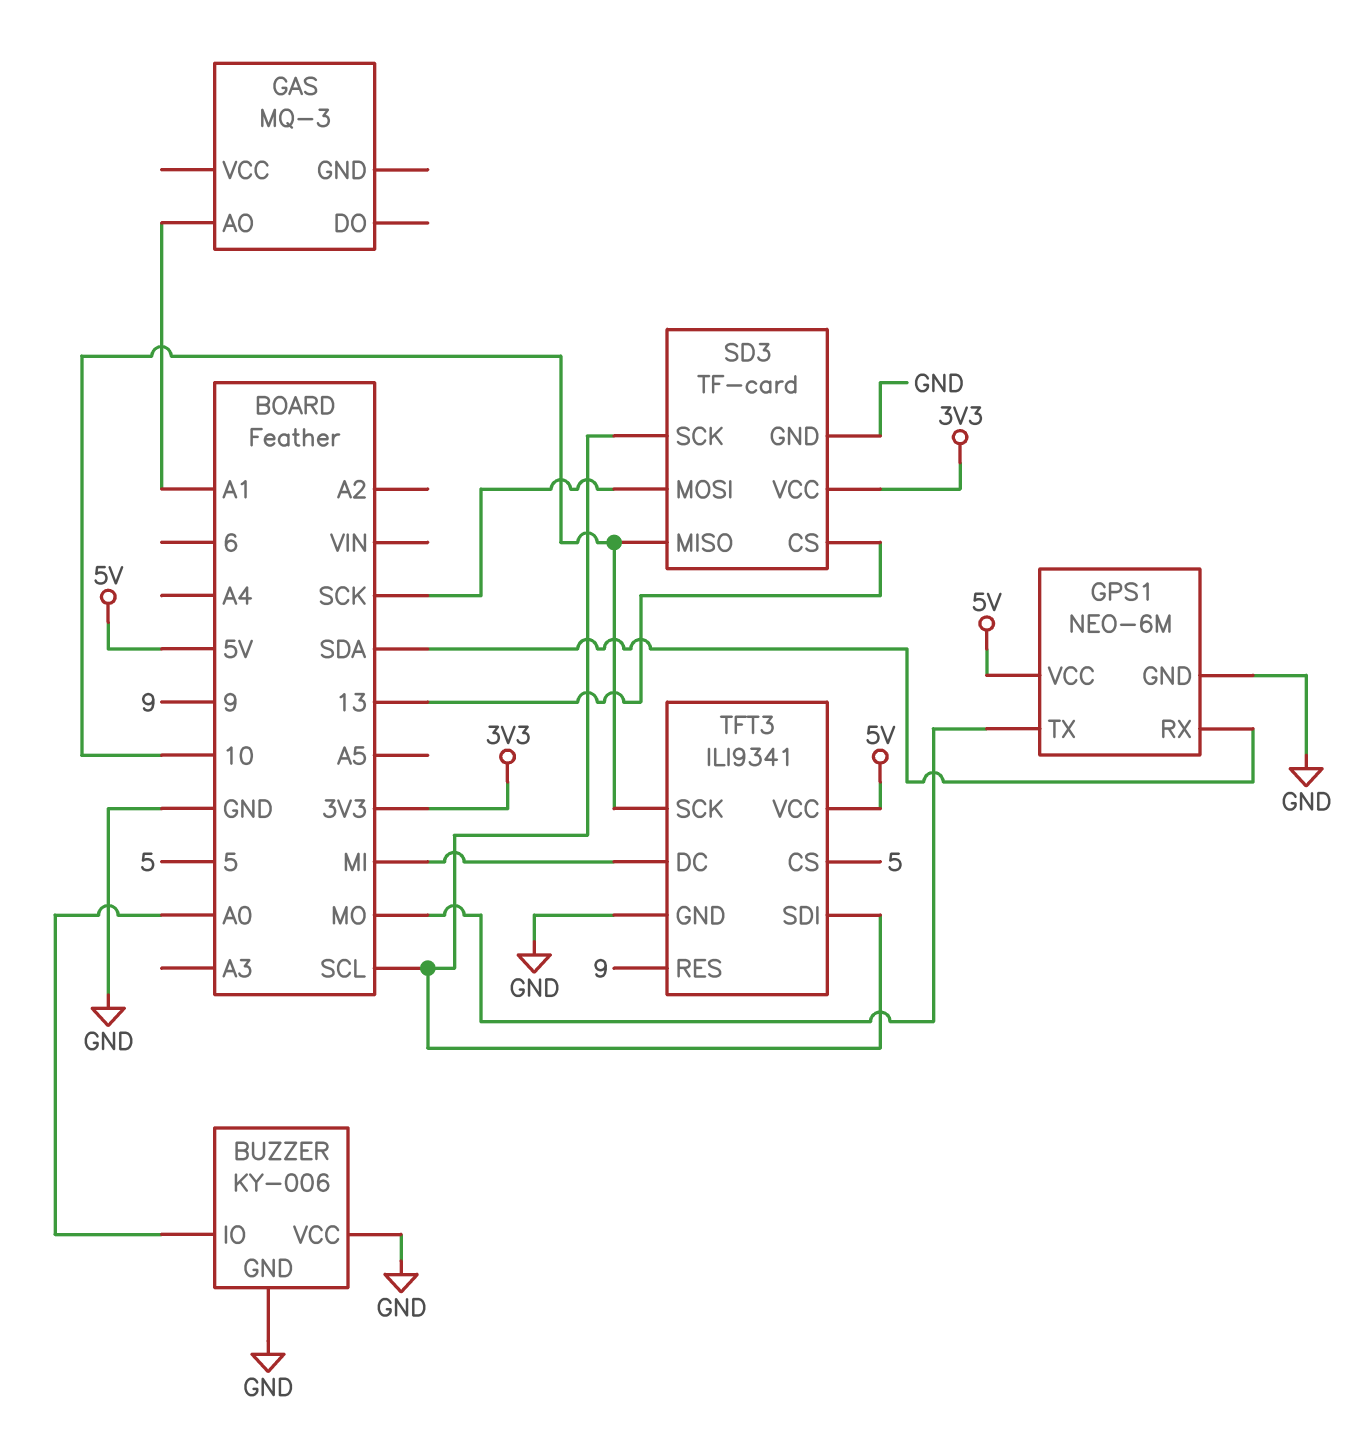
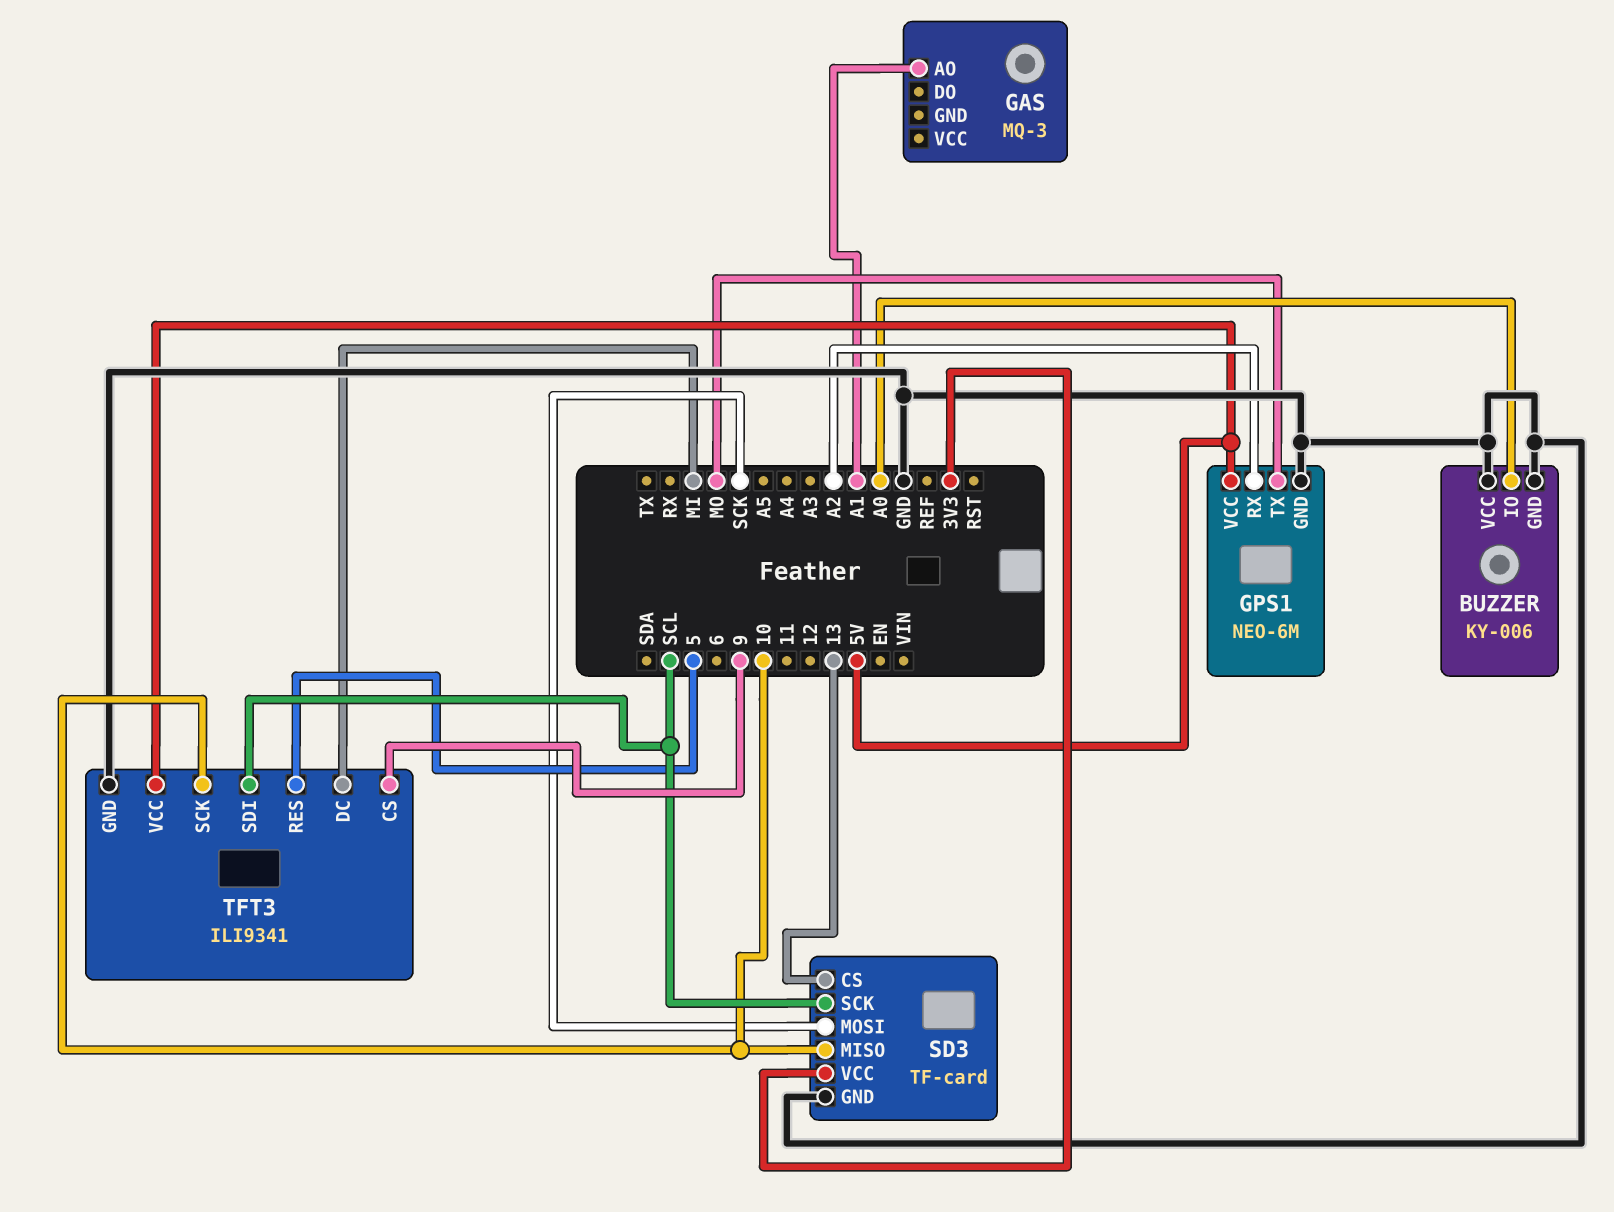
GPS1 pin RX: SDA -> A2
TFT3 pin CS: 5 -> 9
TFT3 pin RES: 9 -> 5

